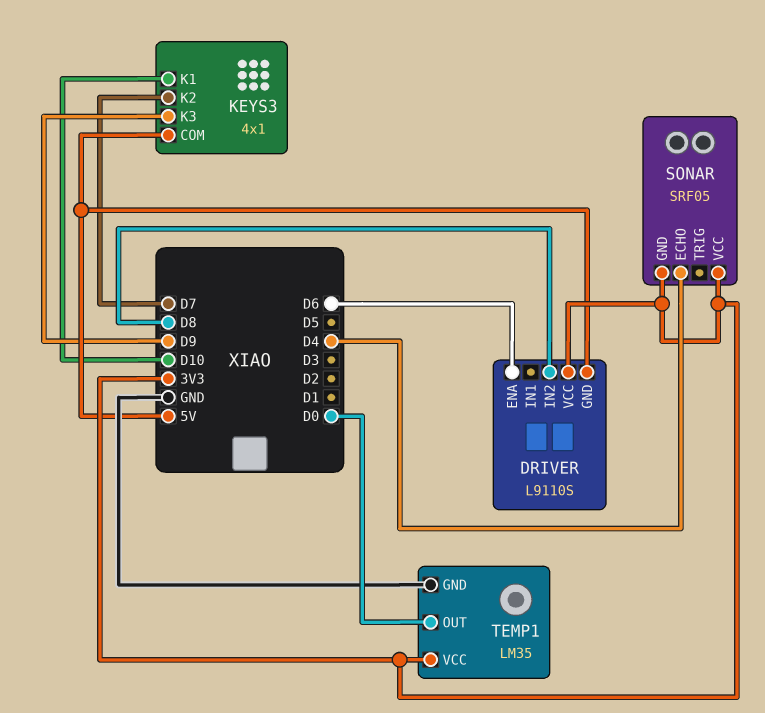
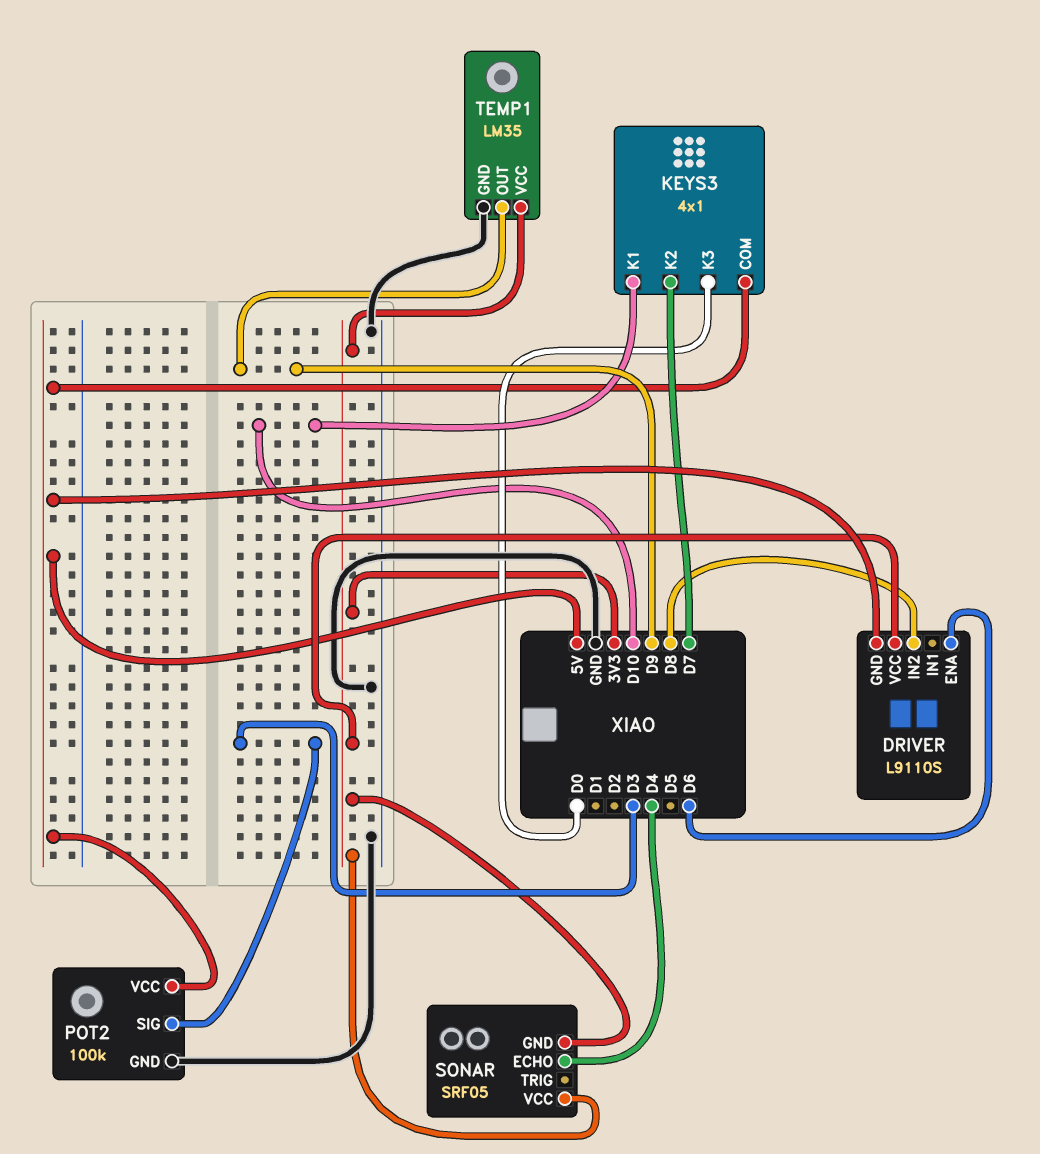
KEYS3 pin K3: D9 -> D0
POT2: none -> 100k
POT2 pin GND: none -> GND
POT2 pin SIG: none -> D3
POT2 pin VCC: none -> 5V
TEMP1 pin OUT: D0 -> D9

